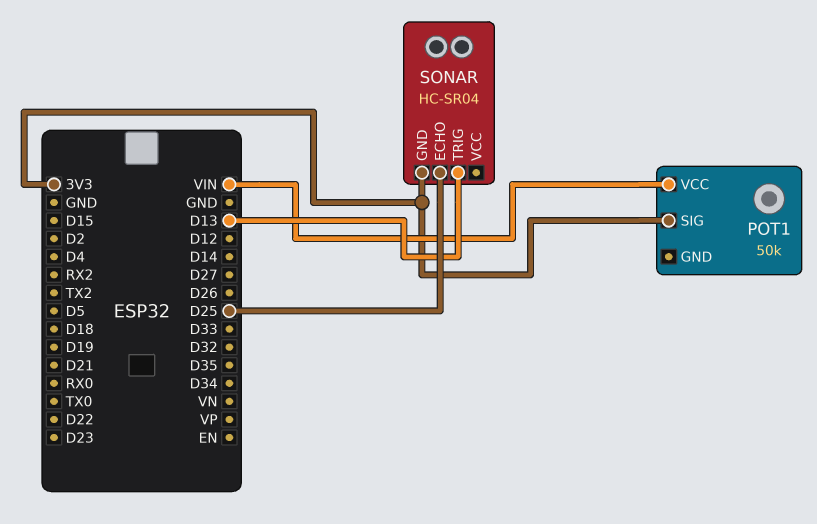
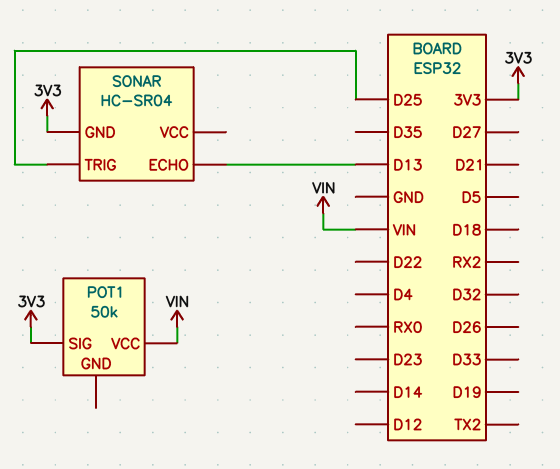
SONAR pin ECHO: D25 -> D13
SONAR pin TRIG: D13 -> D25

